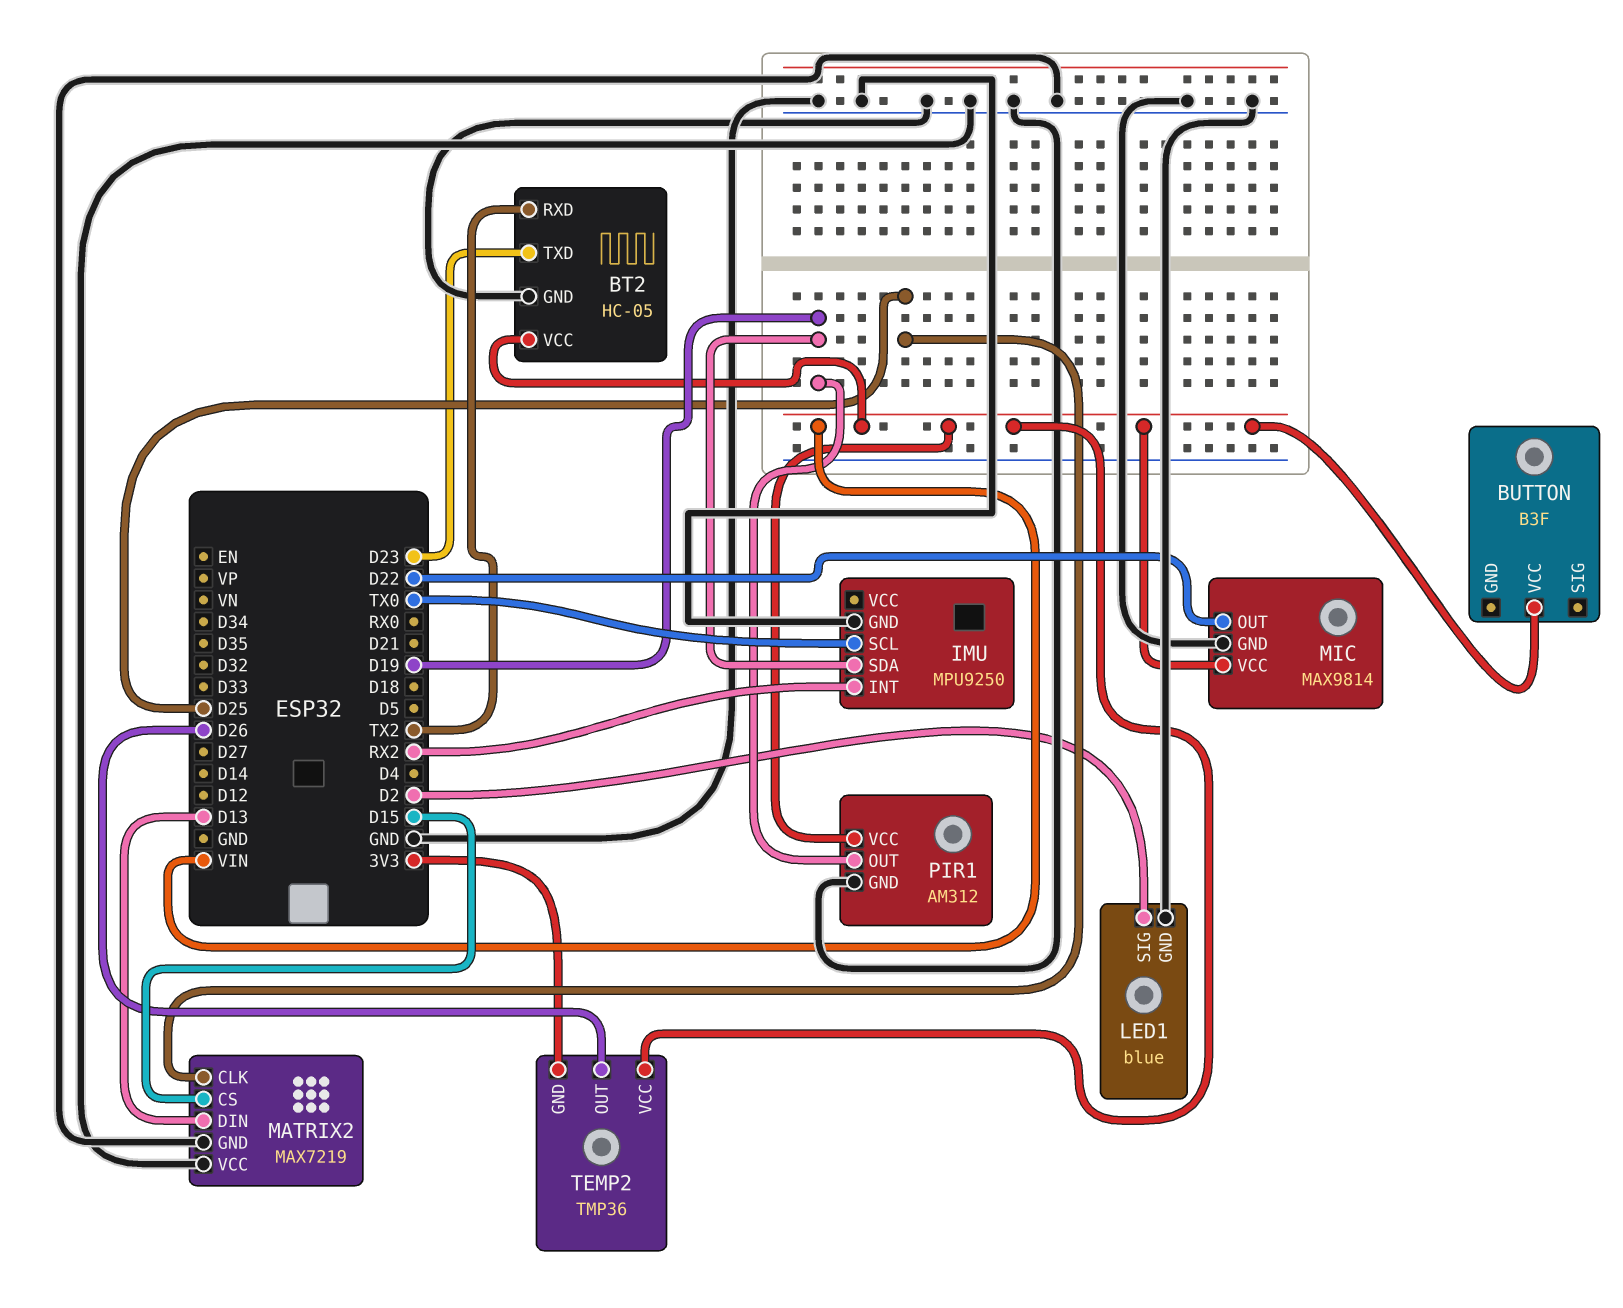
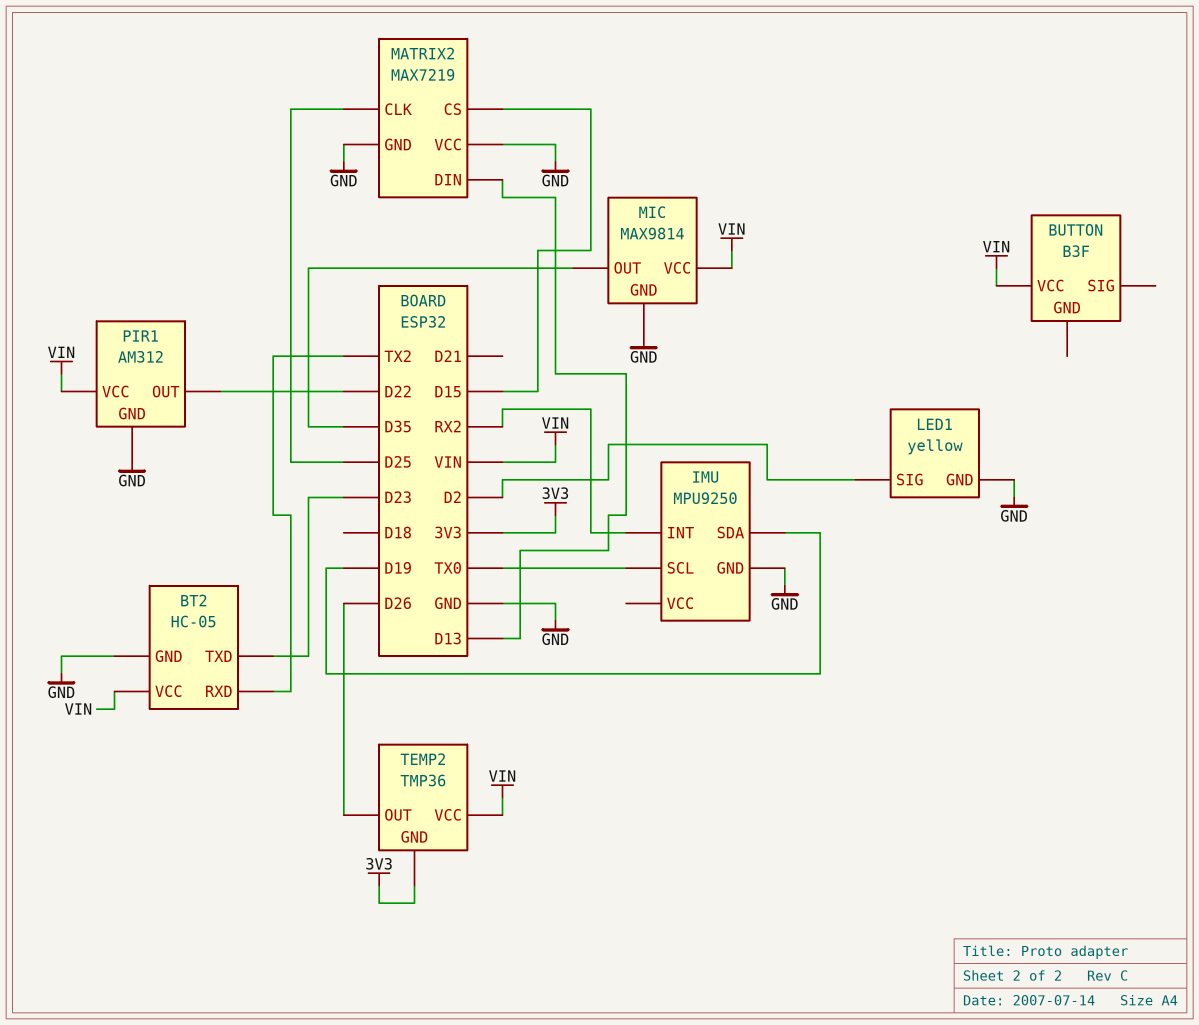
LED1: blue -> yellow
MIC pin OUT: D22 -> D35
PIR1 pin OUT: D19 -> D22

